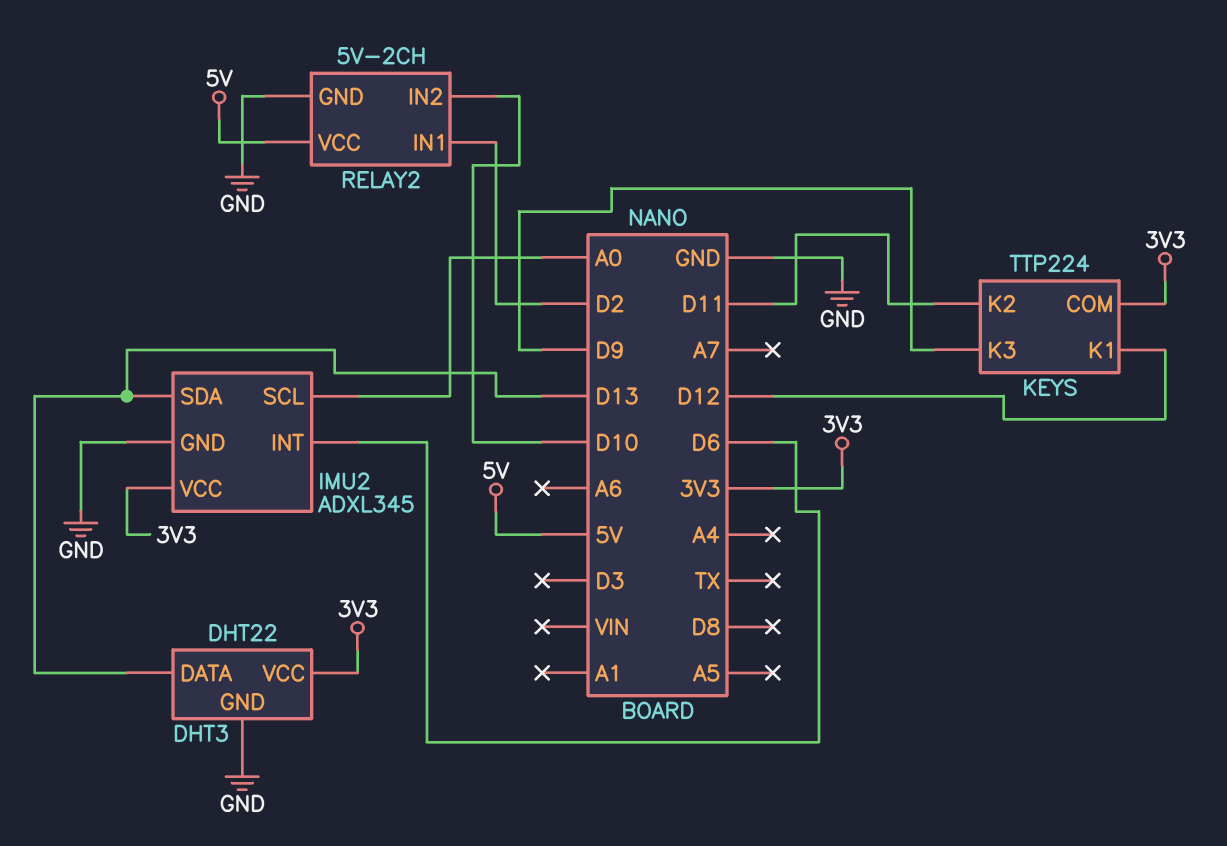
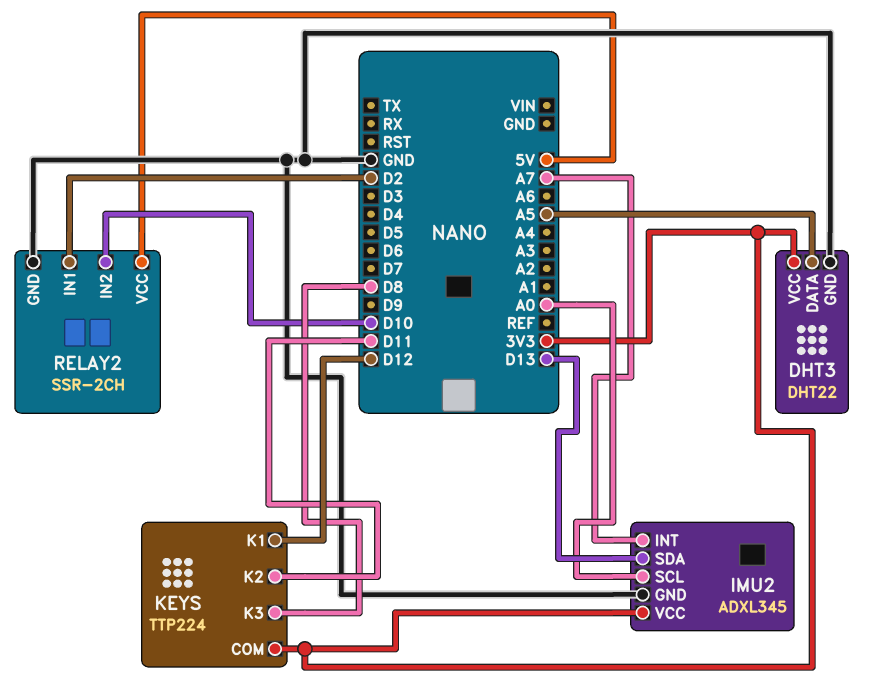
DHT3 pin DATA: D13 -> A5
IMU2 pin INT: D6 -> A7
KEYS pin K3: D9 -> D8
RELAY2: 5V-2CH -> SSR-2CH

